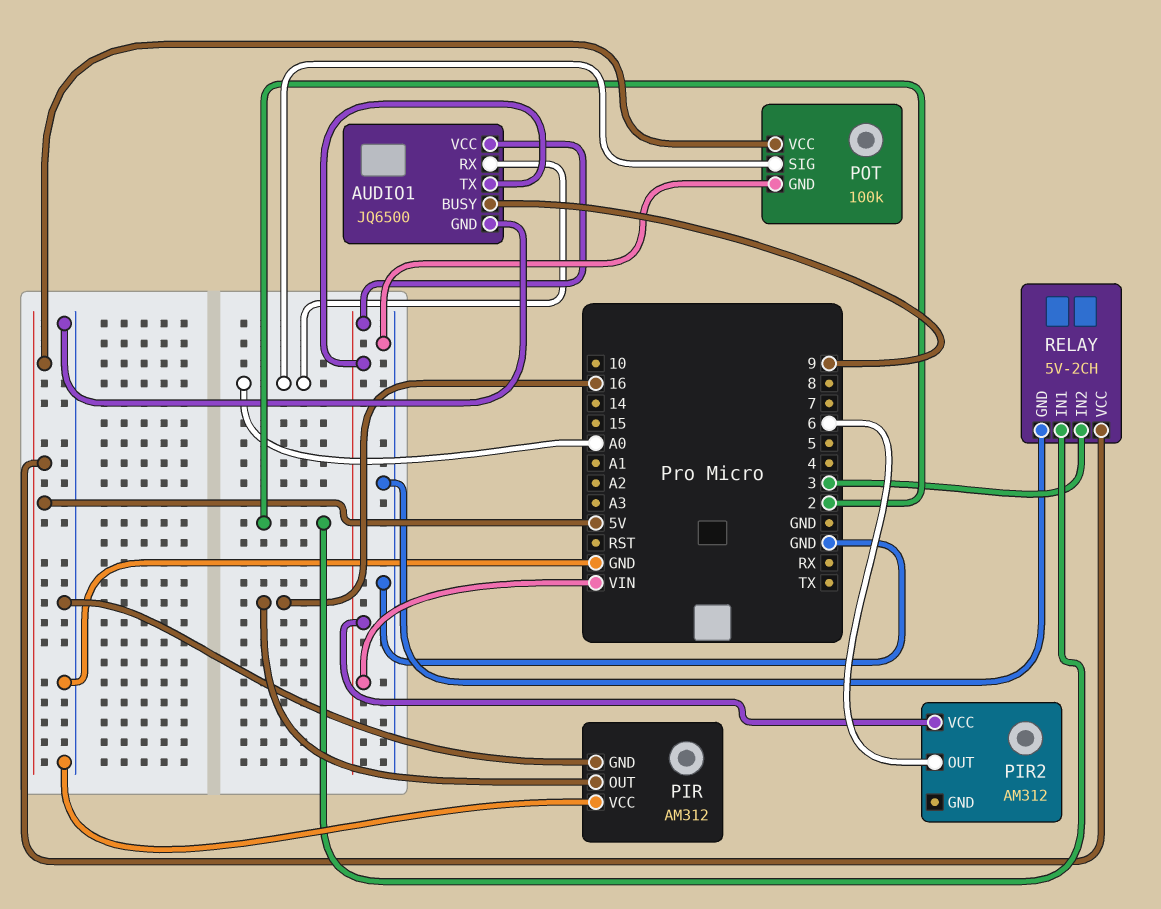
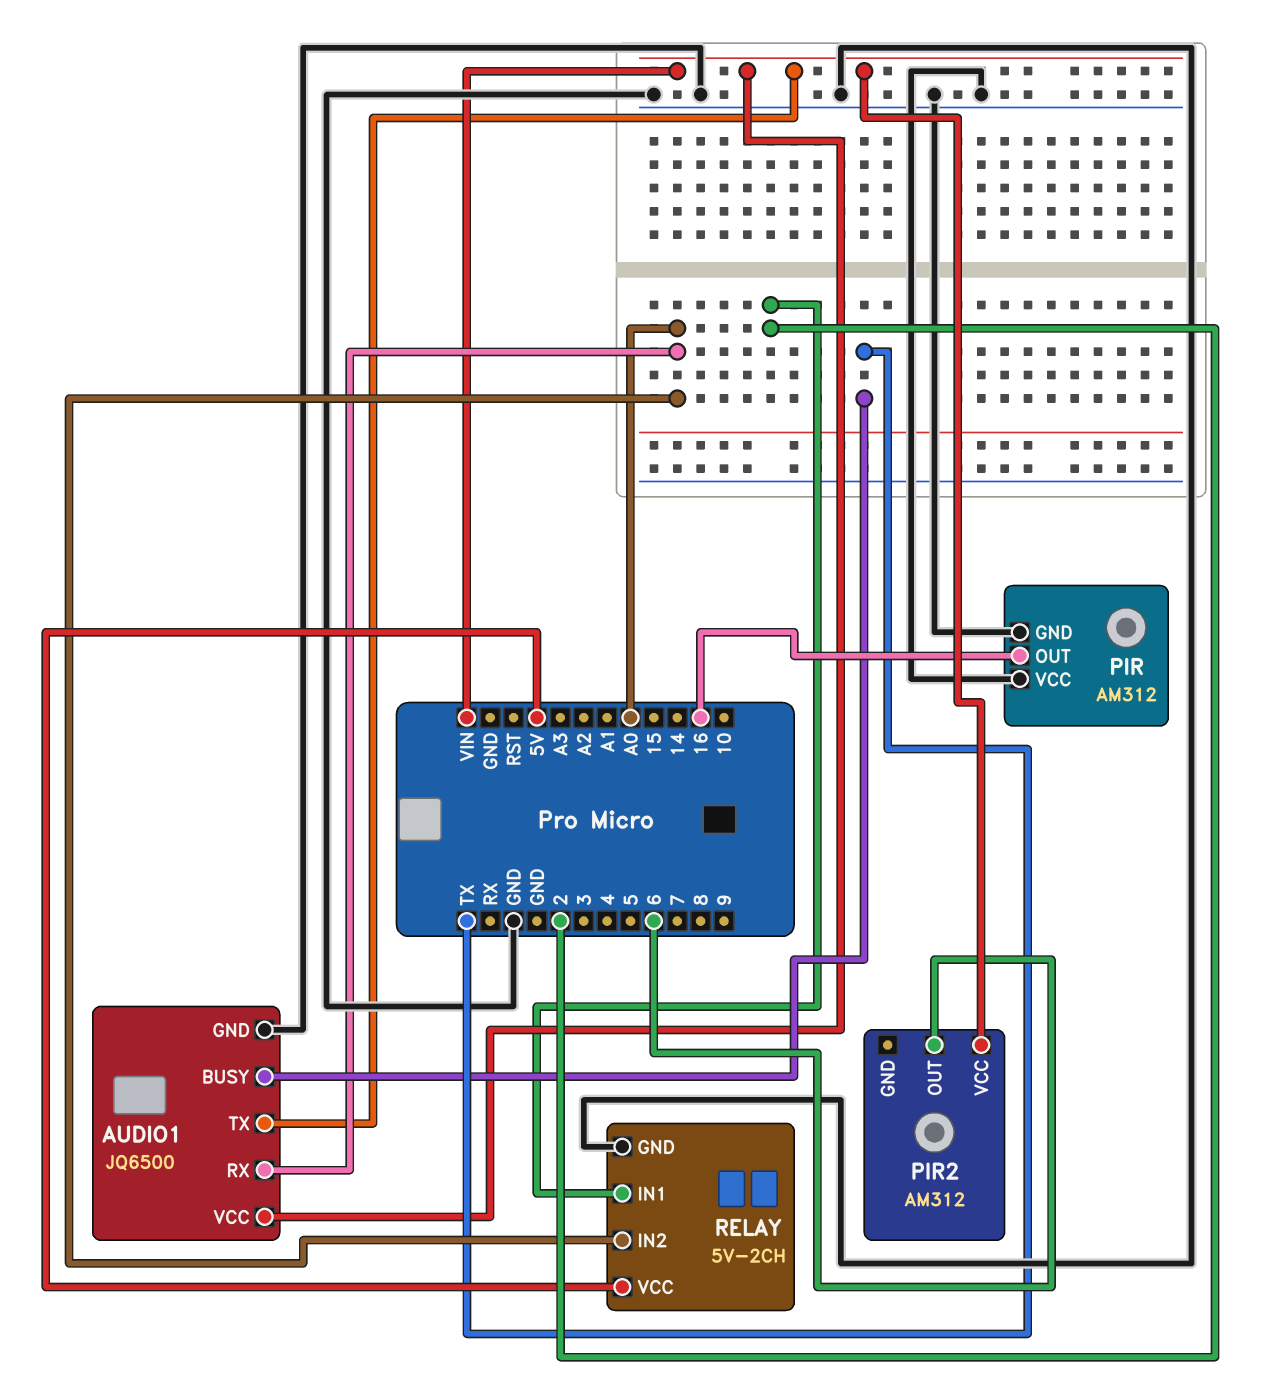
AUDIO1 pin BUSY: 9 -> TX
POT: 100k -> none
POT pin GND: GND -> none
POT pin SIG: A0 -> none
POT pin VCC: 5V -> none
RELAY pin IN2: 3 -> A0

